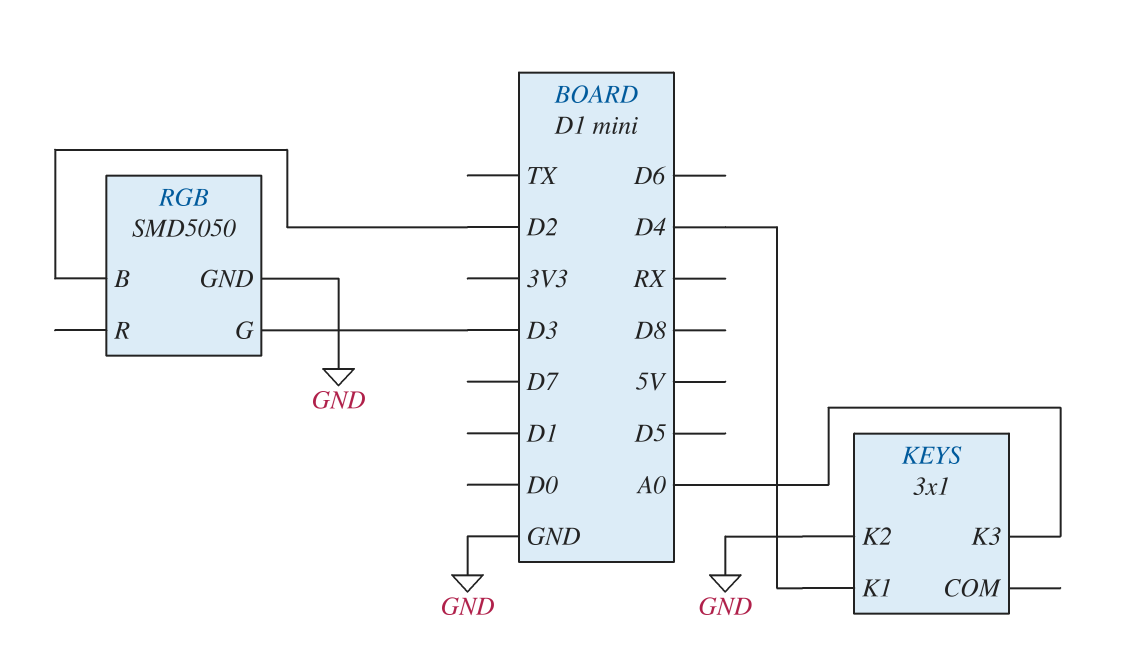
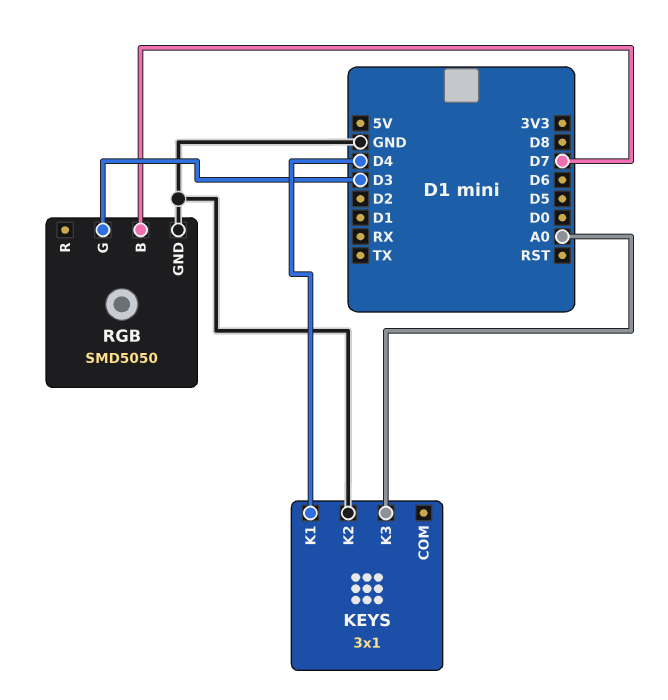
RGB pin B: D2 -> D7

